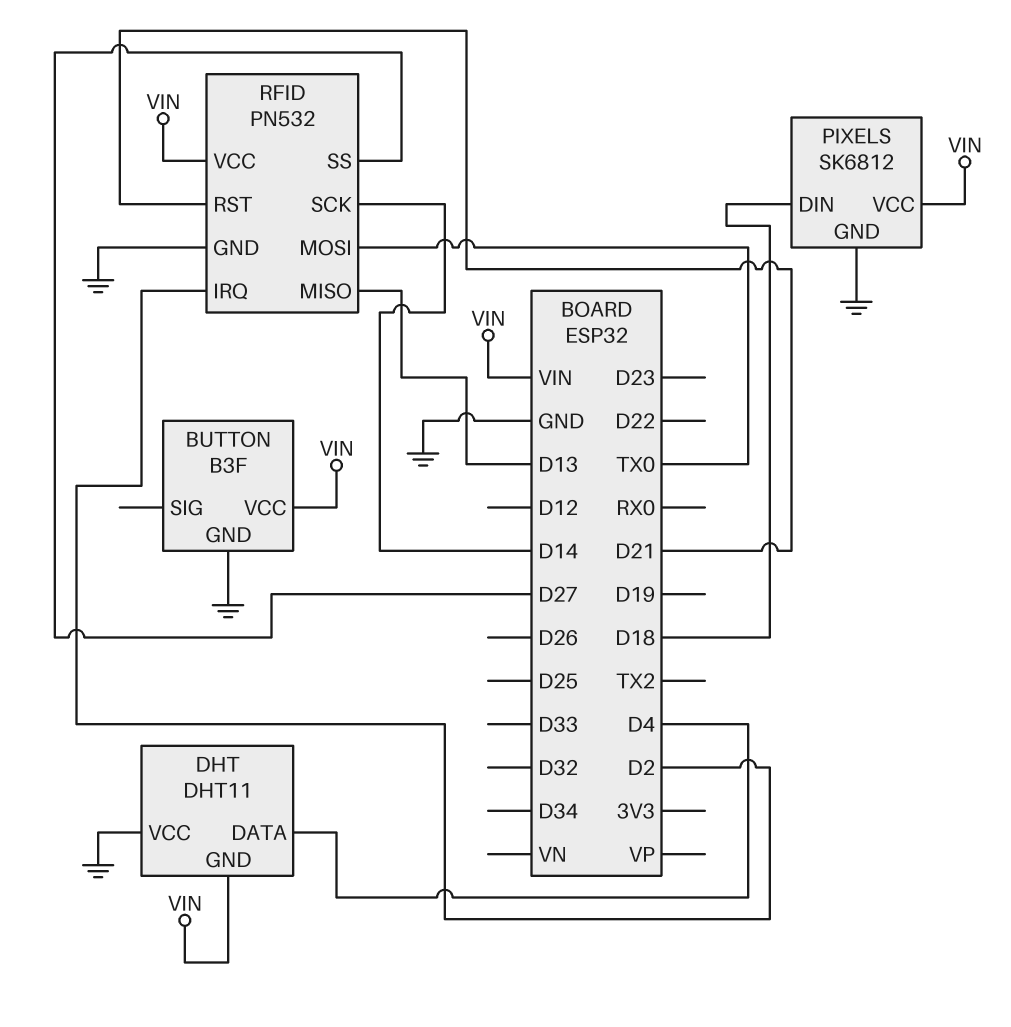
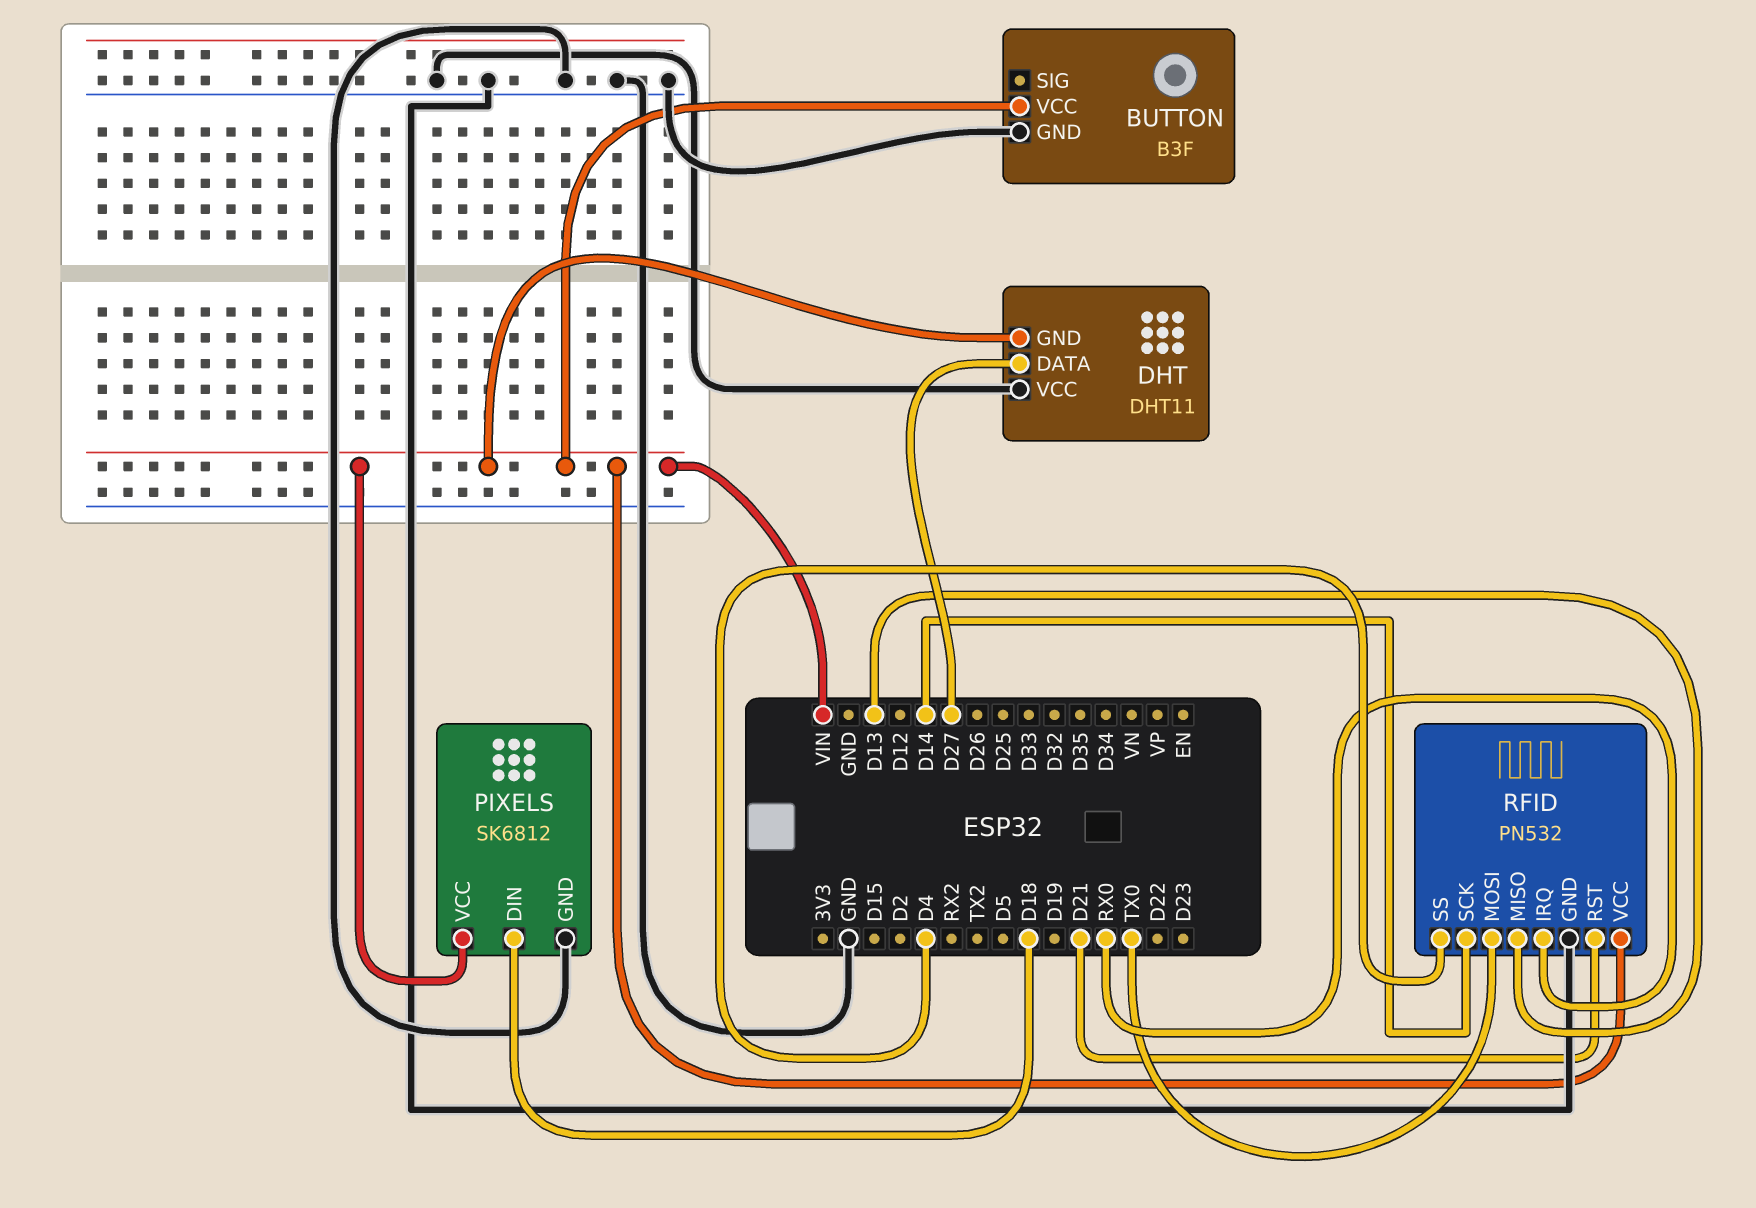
DHT pin DATA: D4 -> D27
RFID pin IRQ: D2 -> RX0
RFID pin SS: D27 -> D4

